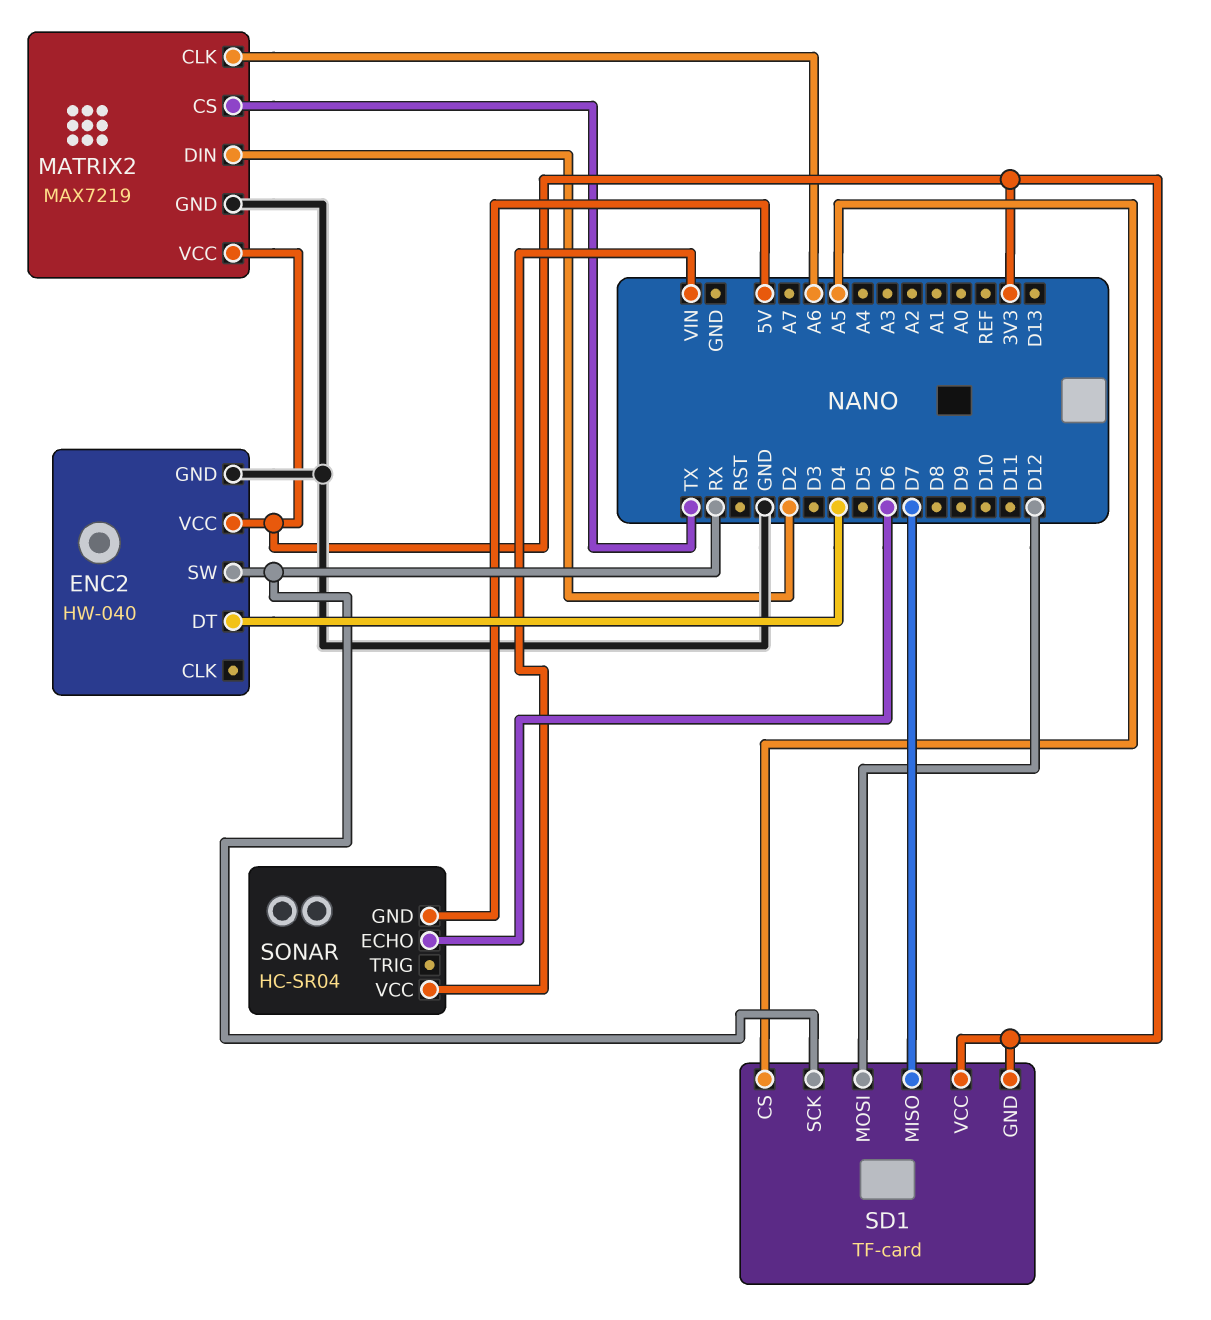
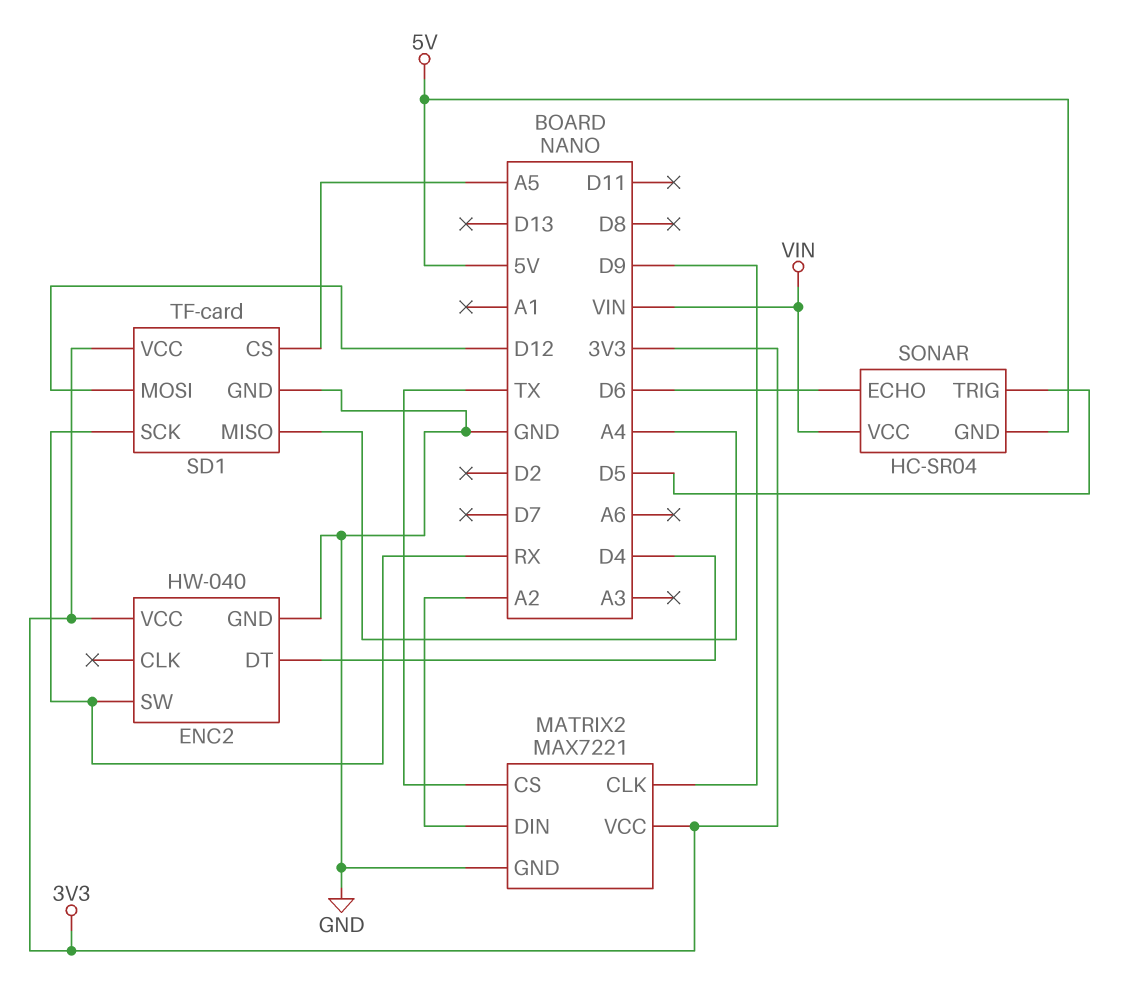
MATRIX2: MAX7219 -> MAX7221
MATRIX2 pin CLK: A6 -> D9
MATRIX2 pin DIN: D2 -> A2
SD1 pin GND: 3V3 -> GND
SD1 pin MISO: D7 -> A4
SONAR pin TRIG: none -> D5

